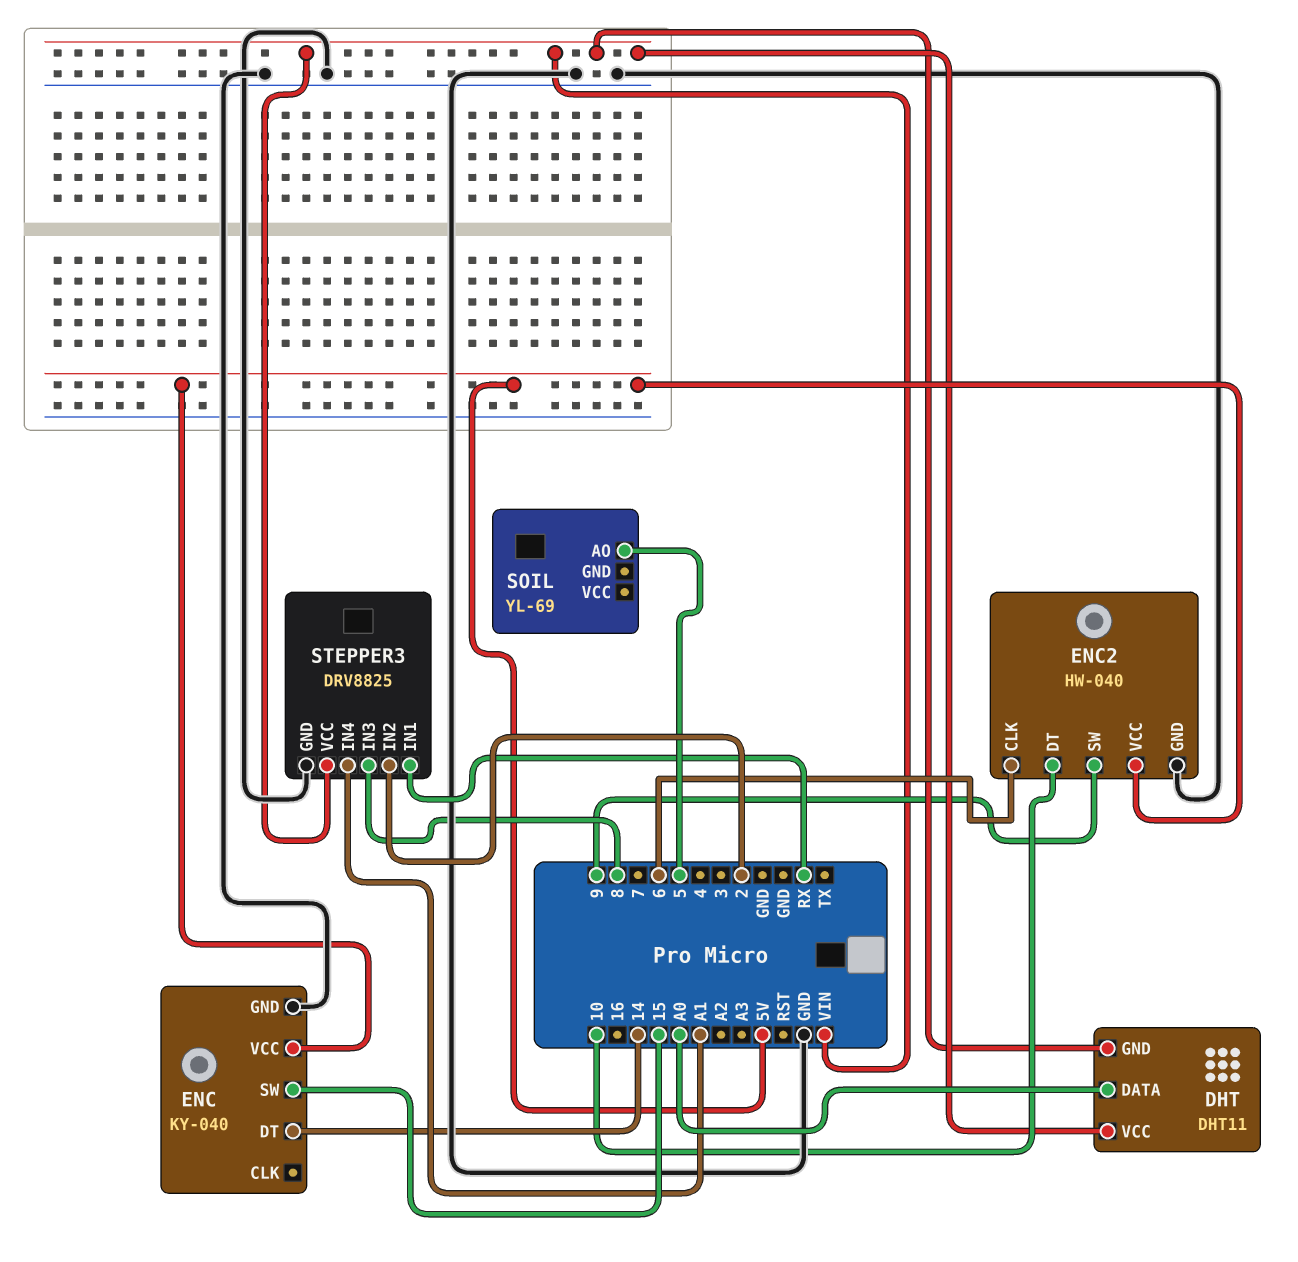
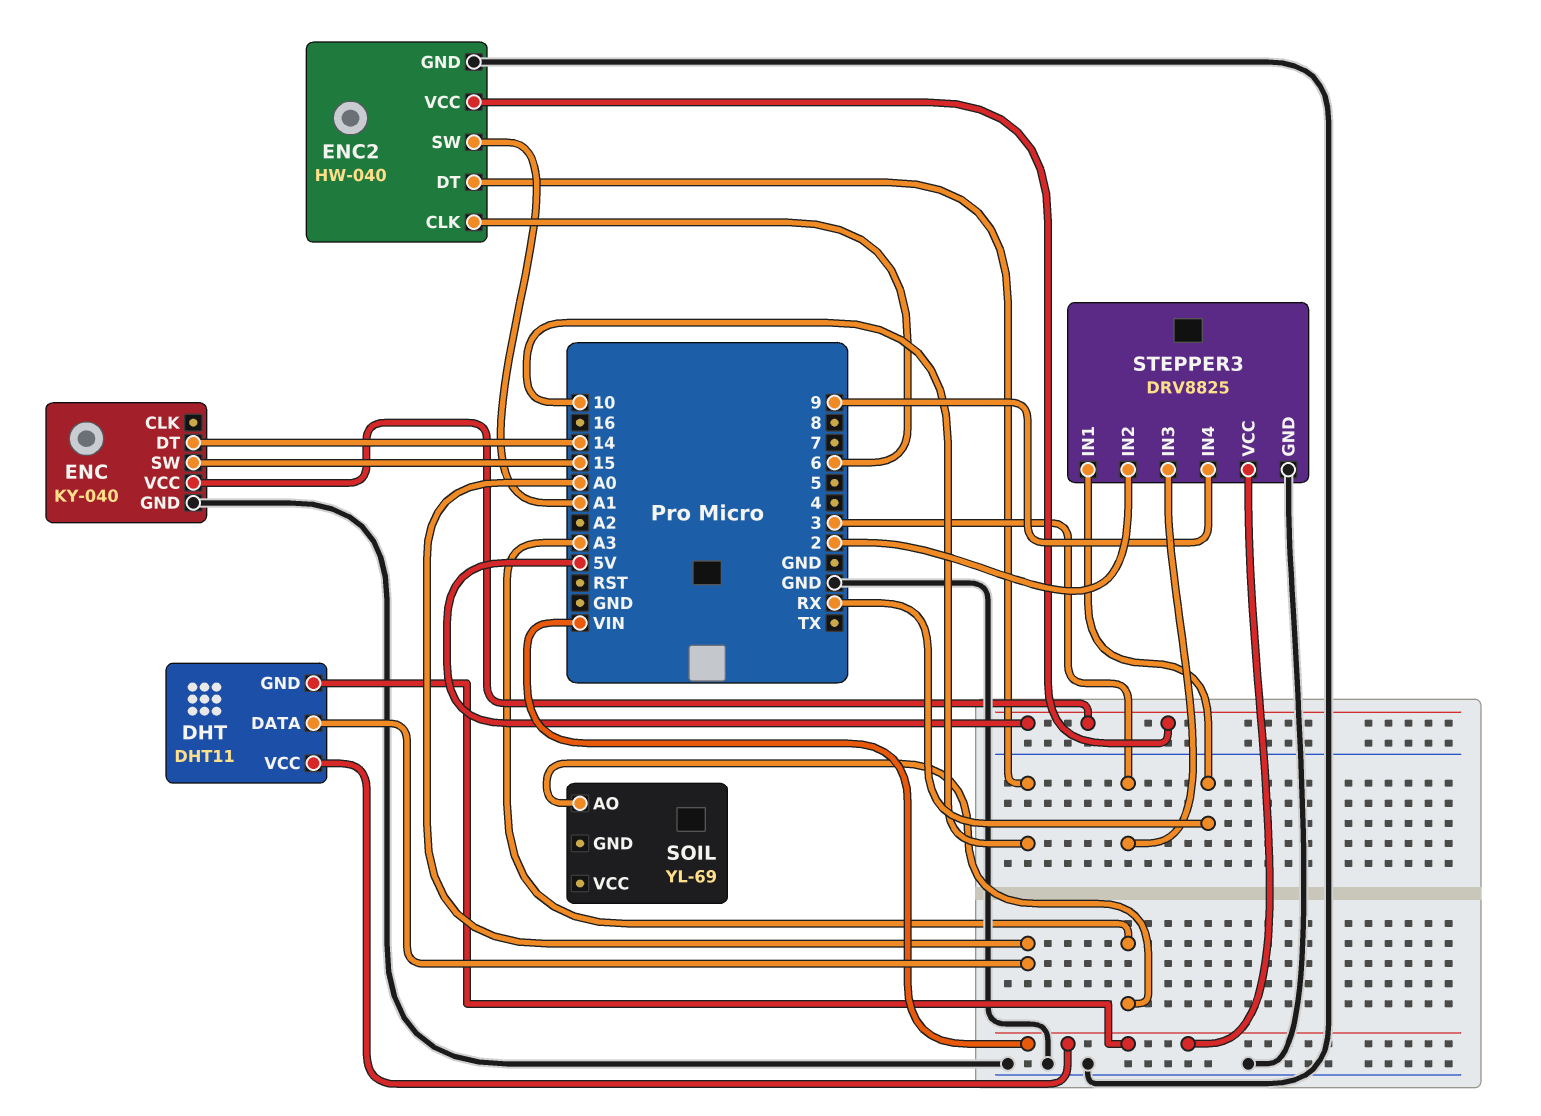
ENC2 pin SW: 9 -> A1
SOIL pin AO: 5 -> A3
STEPPER3 pin IN3: 8 -> 3
STEPPER3 pin IN4: A1 -> 9

